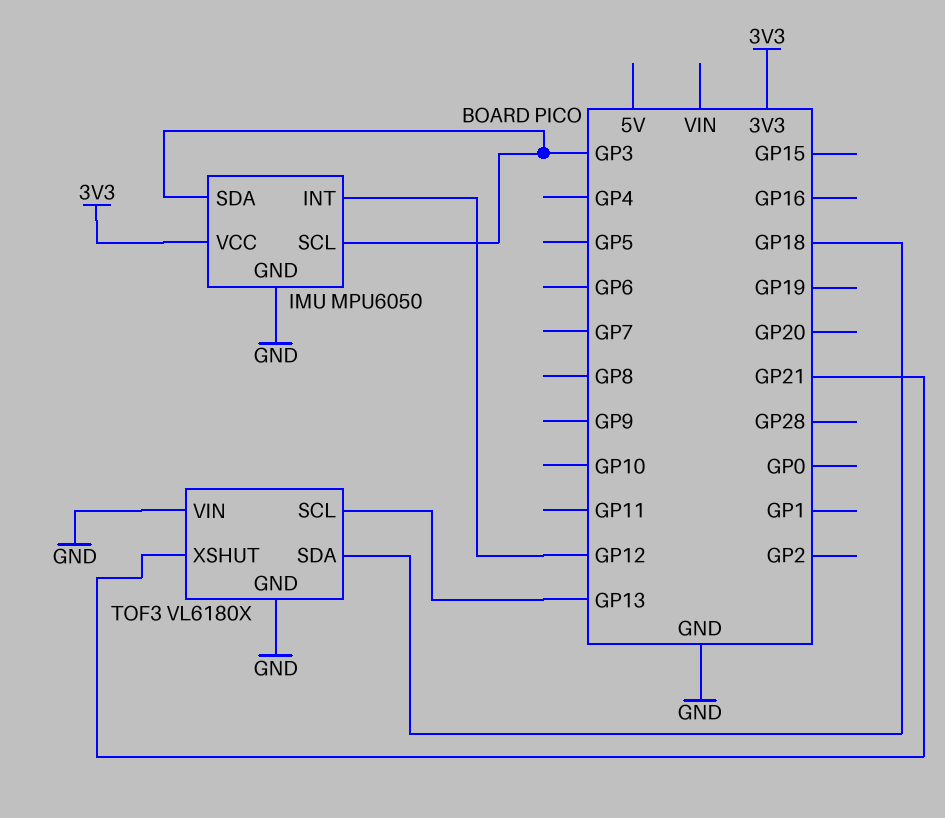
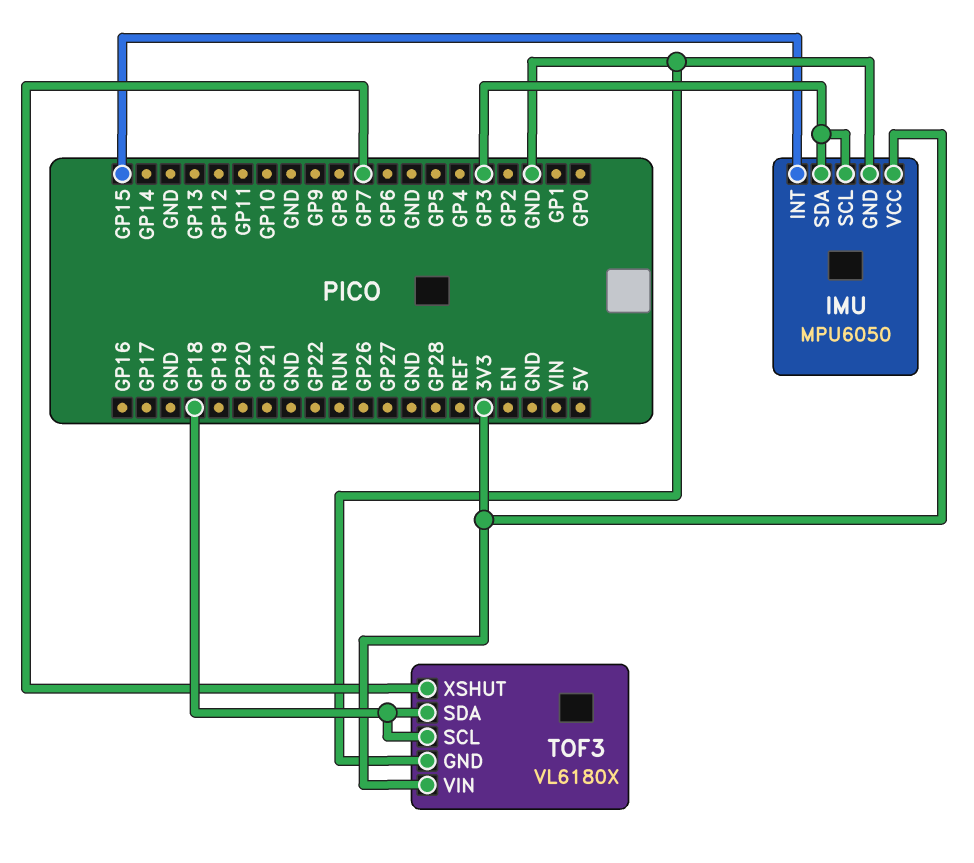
IMU pin INT: GP12 -> GP15
TOF3 pin SCL: GP13 -> GP18
TOF3 pin VIN: GND -> 3V3
TOF3 pin XSHUT: GP21 -> GP7

